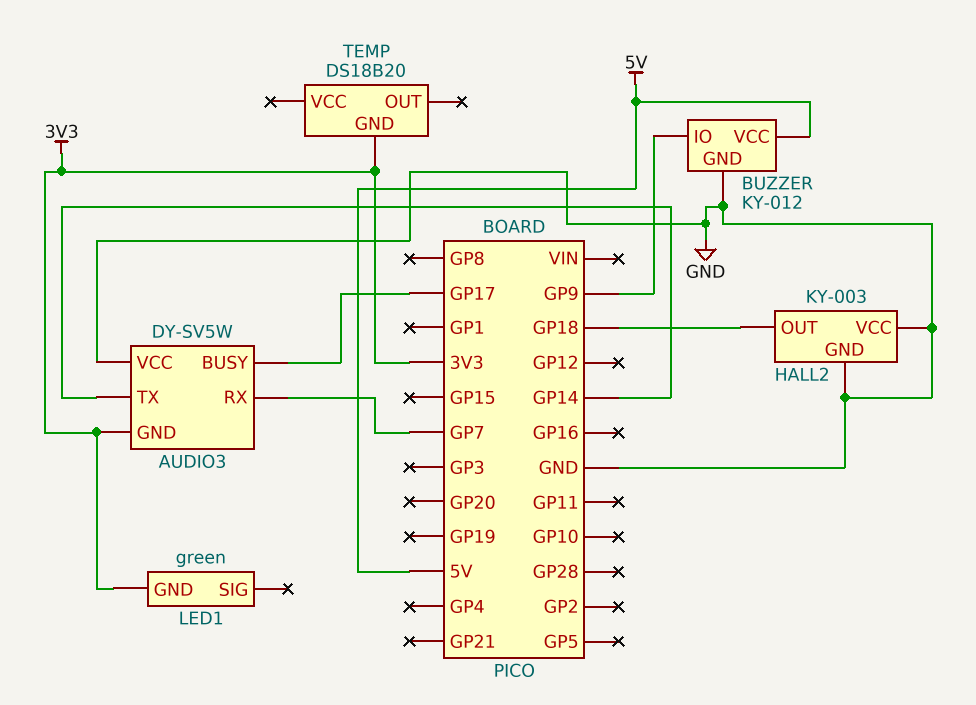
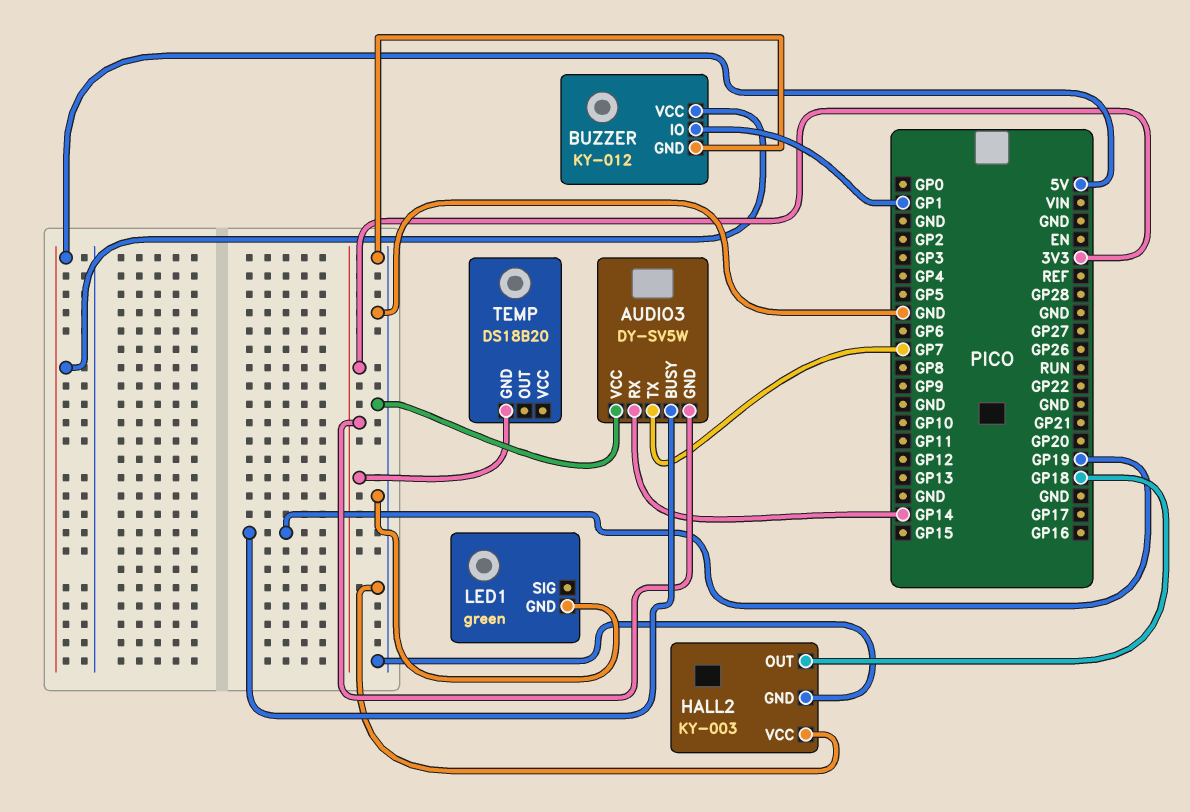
AUDIO3 pin BUSY: GP17 -> GP19
AUDIO3 pin RX: GP7 -> GP14
AUDIO3 pin TX: GP14 -> GP7
BUZZER pin IO: GP9 -> GP1
LED1 pin GND: 3V3 -> GND

